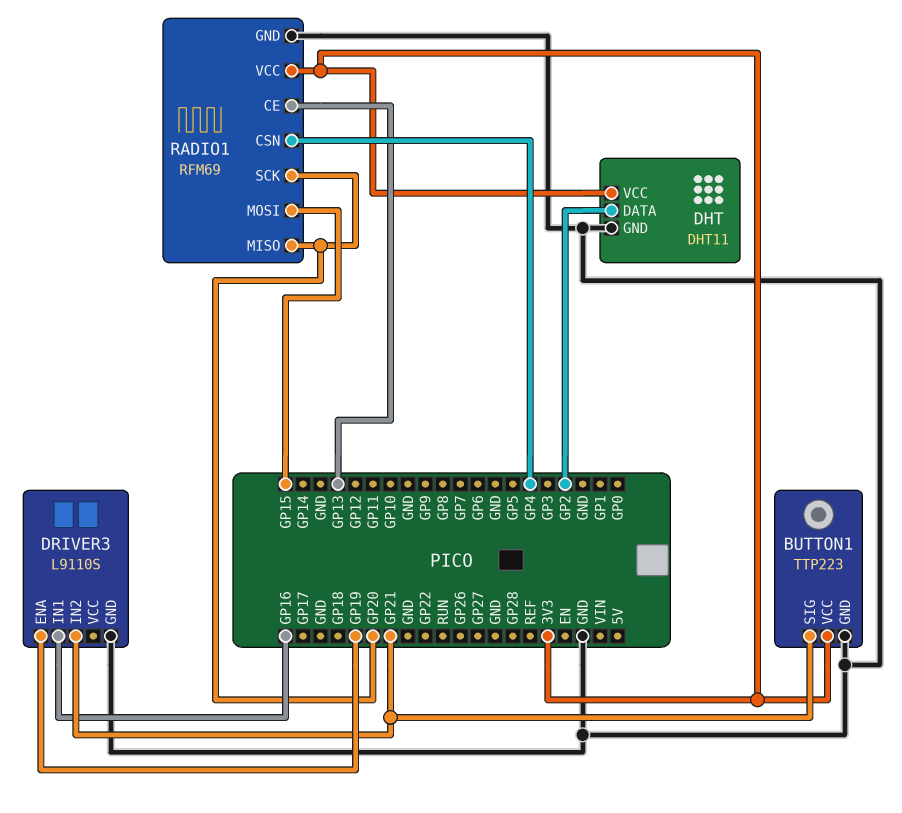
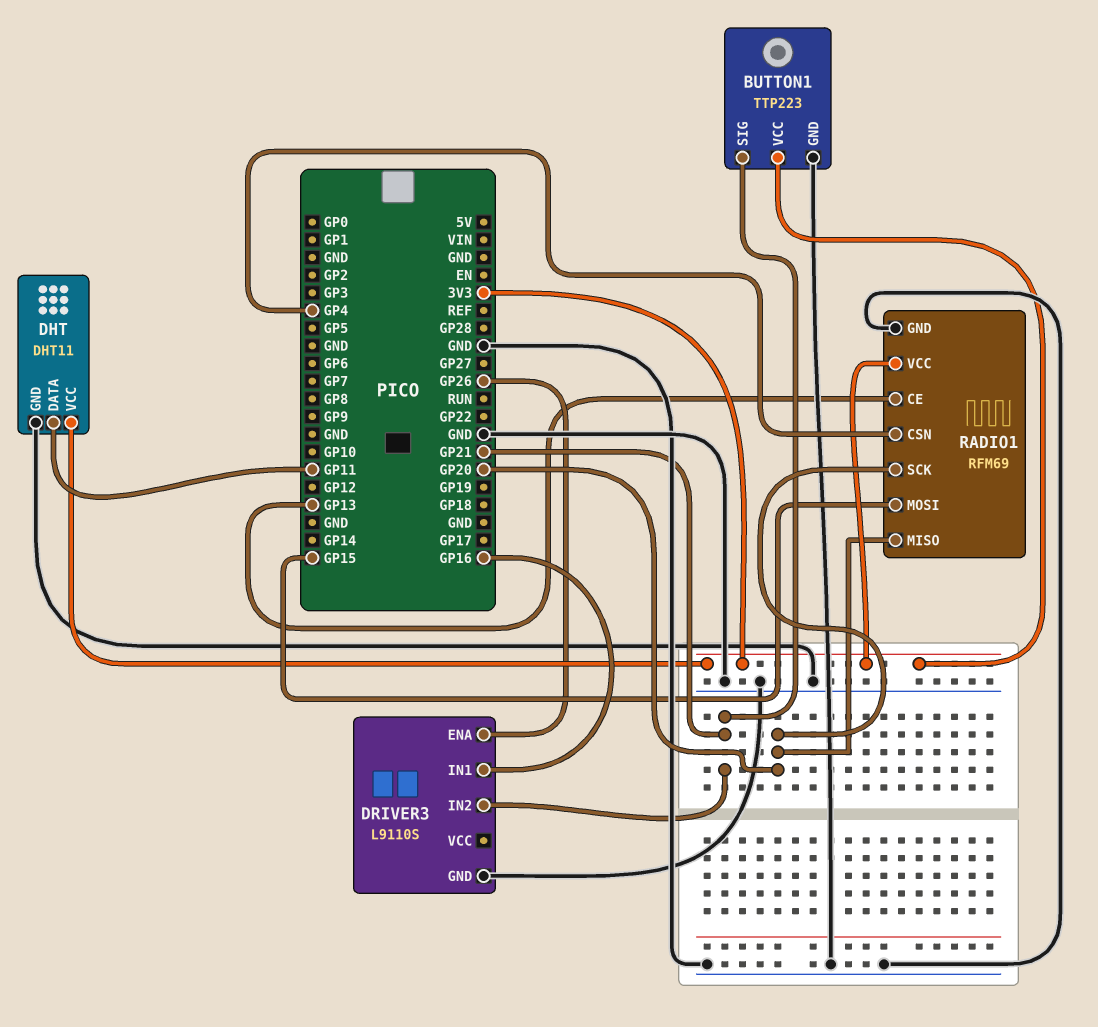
DHT pin DATA: GP2 -> GP11
DRIVER3 pin ENA: GP19 -> GP26

